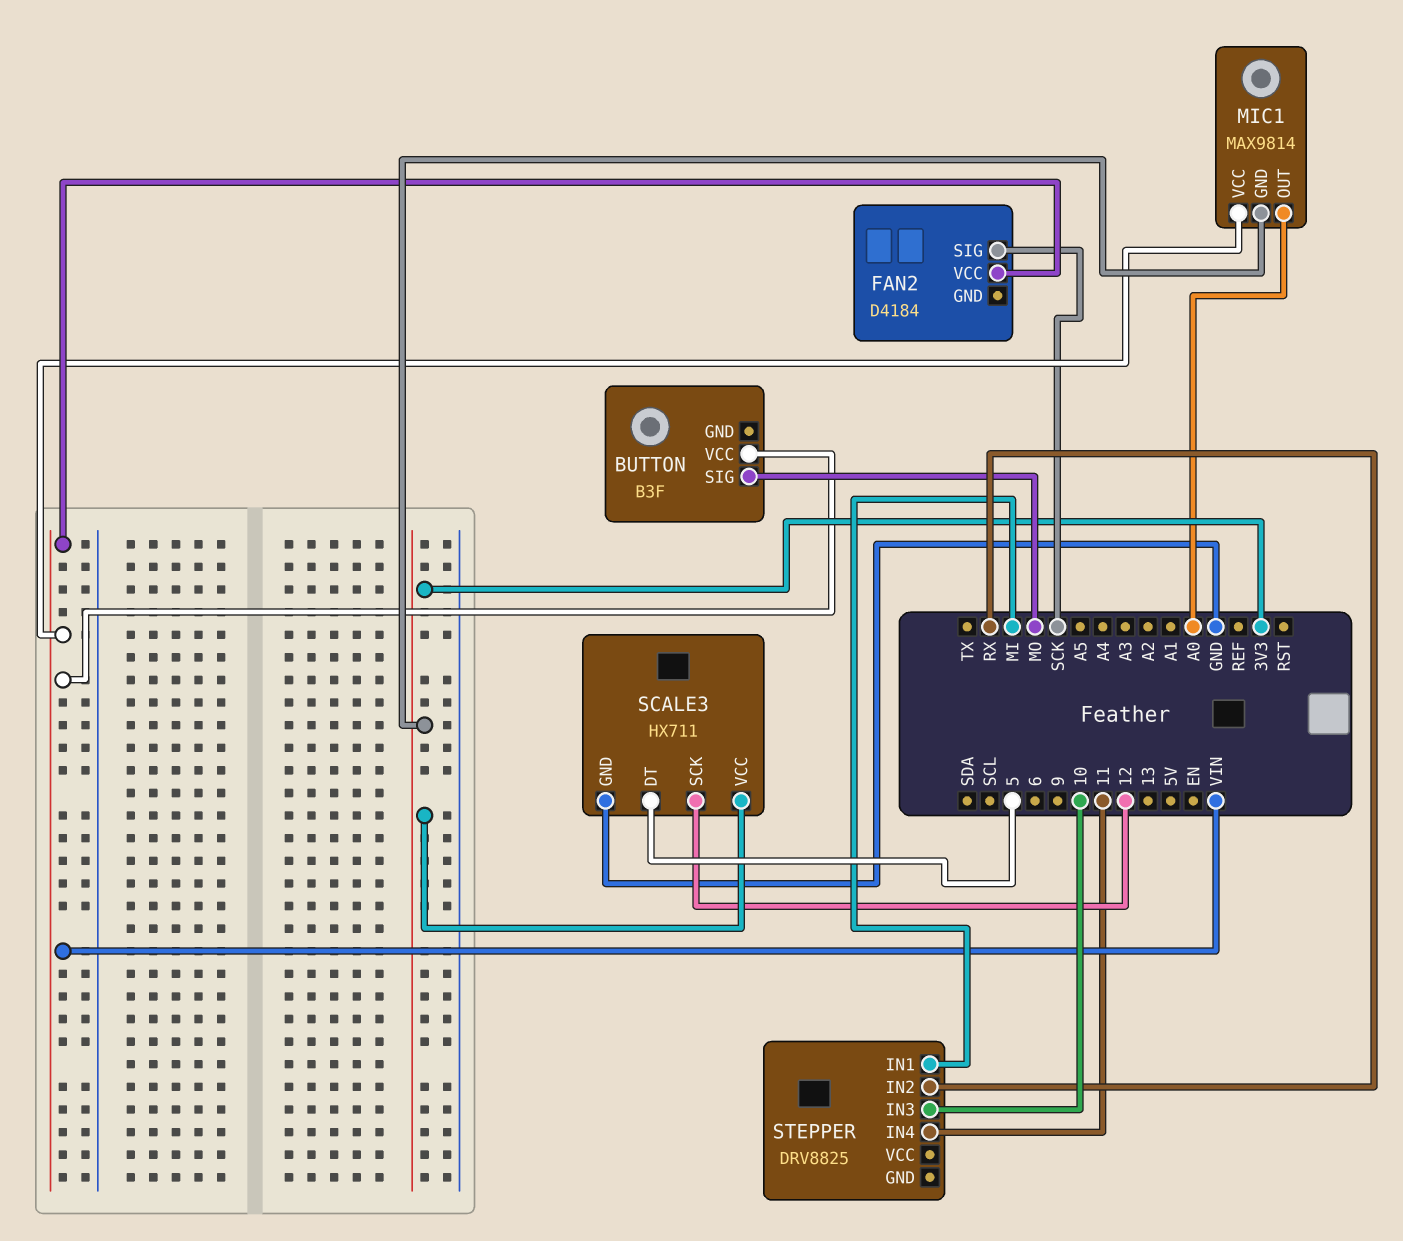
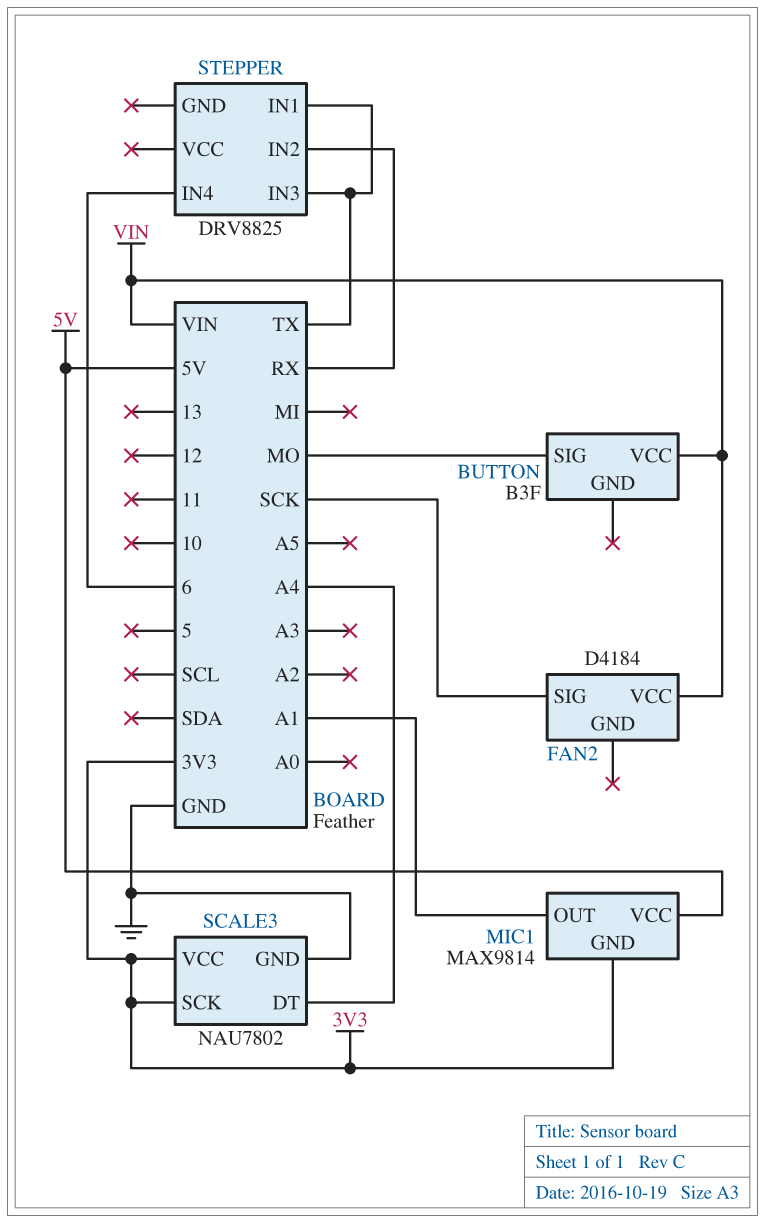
MIC1 pin OUT: A0 -> A1
MIC1 pin VCC: VIN -> 5V
SCALE3: HX711 -> NAU7802
SCALE3 pin DT: 5 -> A4
SCALE3 pin SCK: 12 -> 3V3
STEPPER pin IN1: MI -> TX
STEPPER pin IN3: 10 -> TX
STEPPER pin IN4: 11 -> 6

